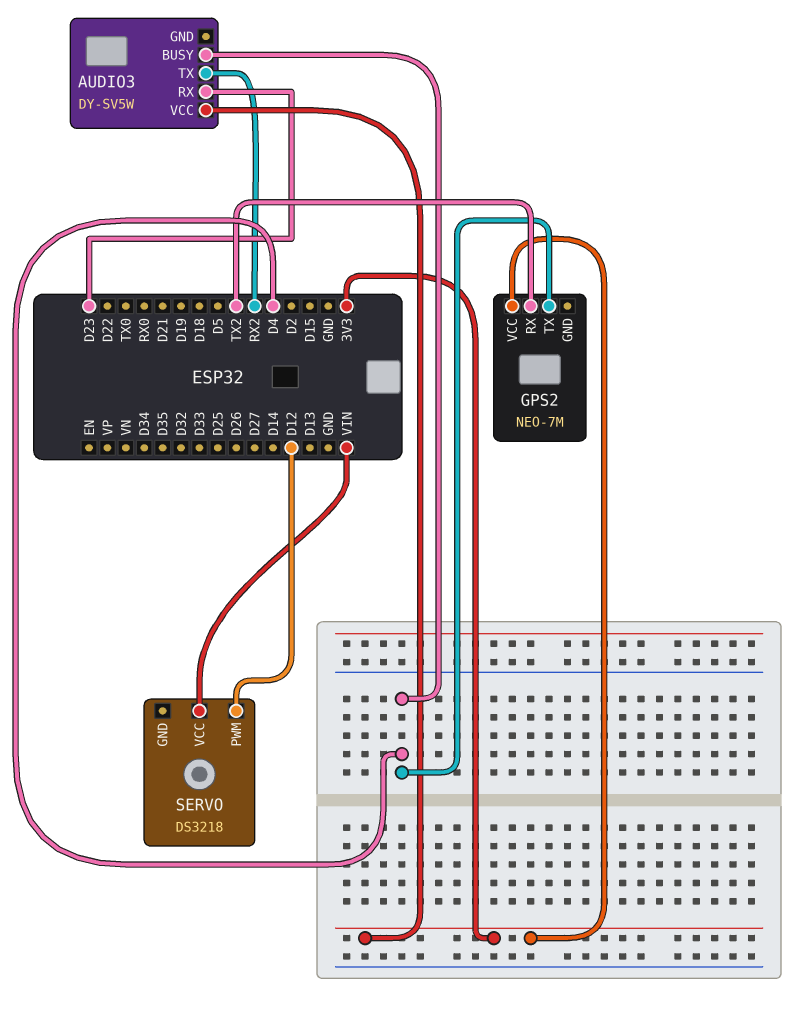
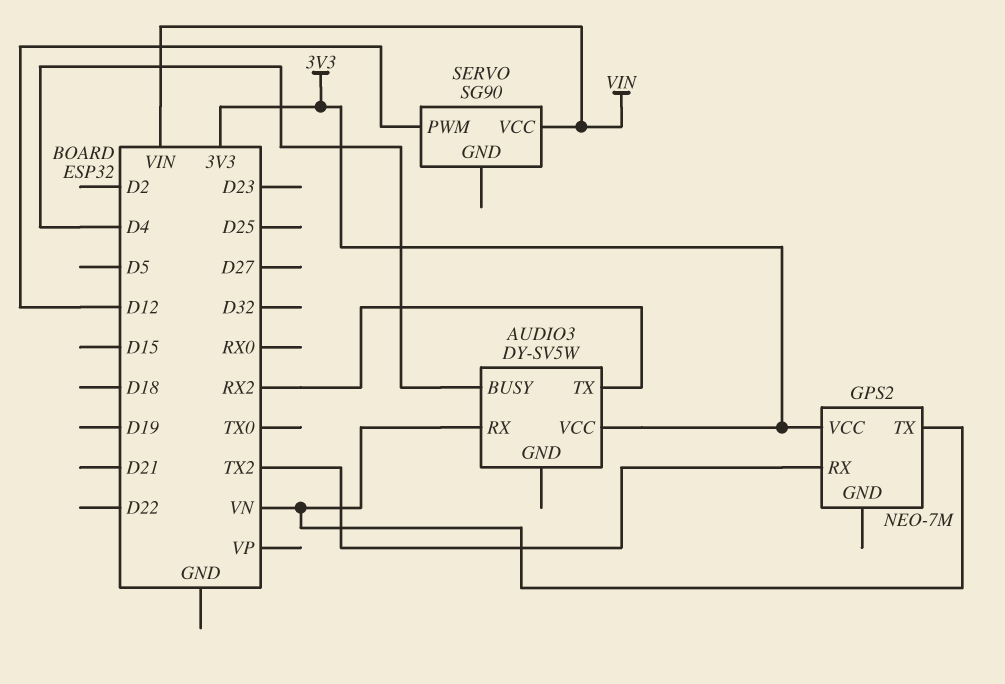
AUDIO3 pin RX: D23 -> VN
GPS2 pin TX: D4 -> VN
SERVO: DS3218 -> SG90

